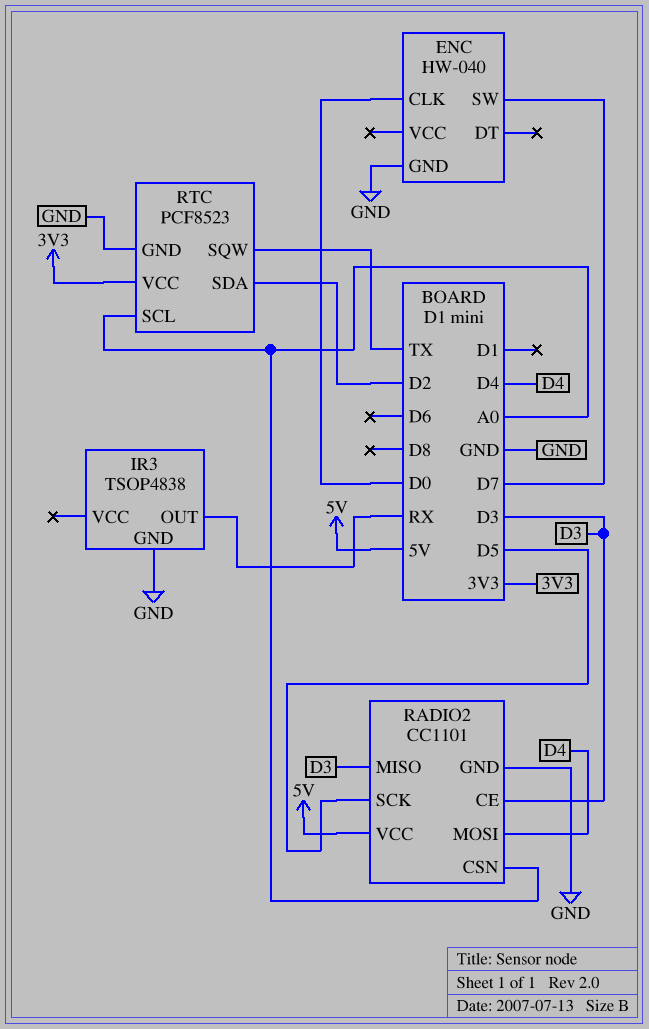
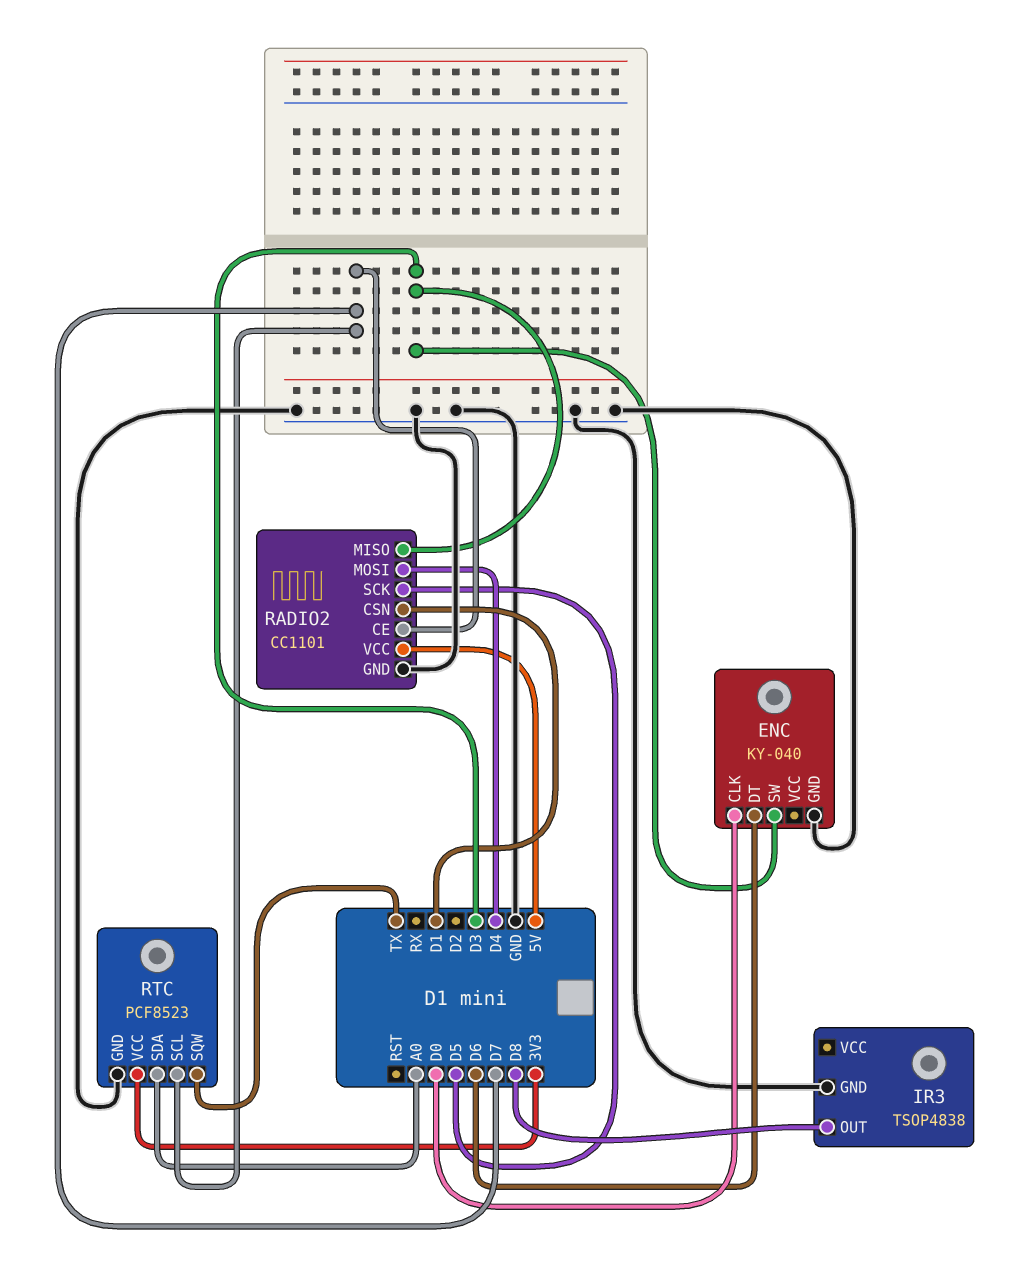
ENC: HW-040 -> KY-040
ENC pin DT: none -> D6
ENC pin SW: D7 -> D3
IR3 pin OUT: RX -> D8
RADIO2 pin CE: D3 -> D7
RADIO2 pin CSN: A0 -> D1
RTC pin SCL: A0 -> D7
RTC pin SDA: D2 -> A0

